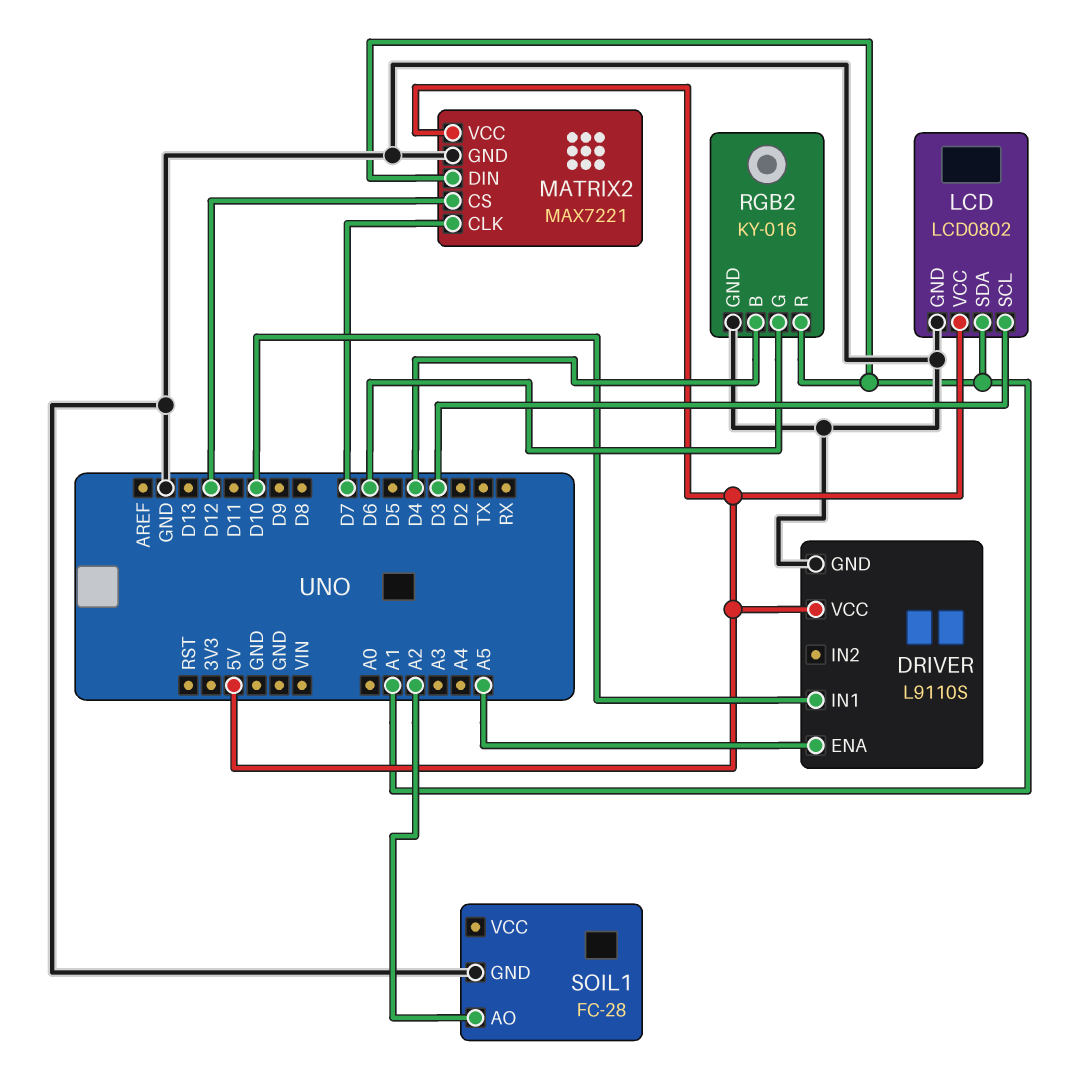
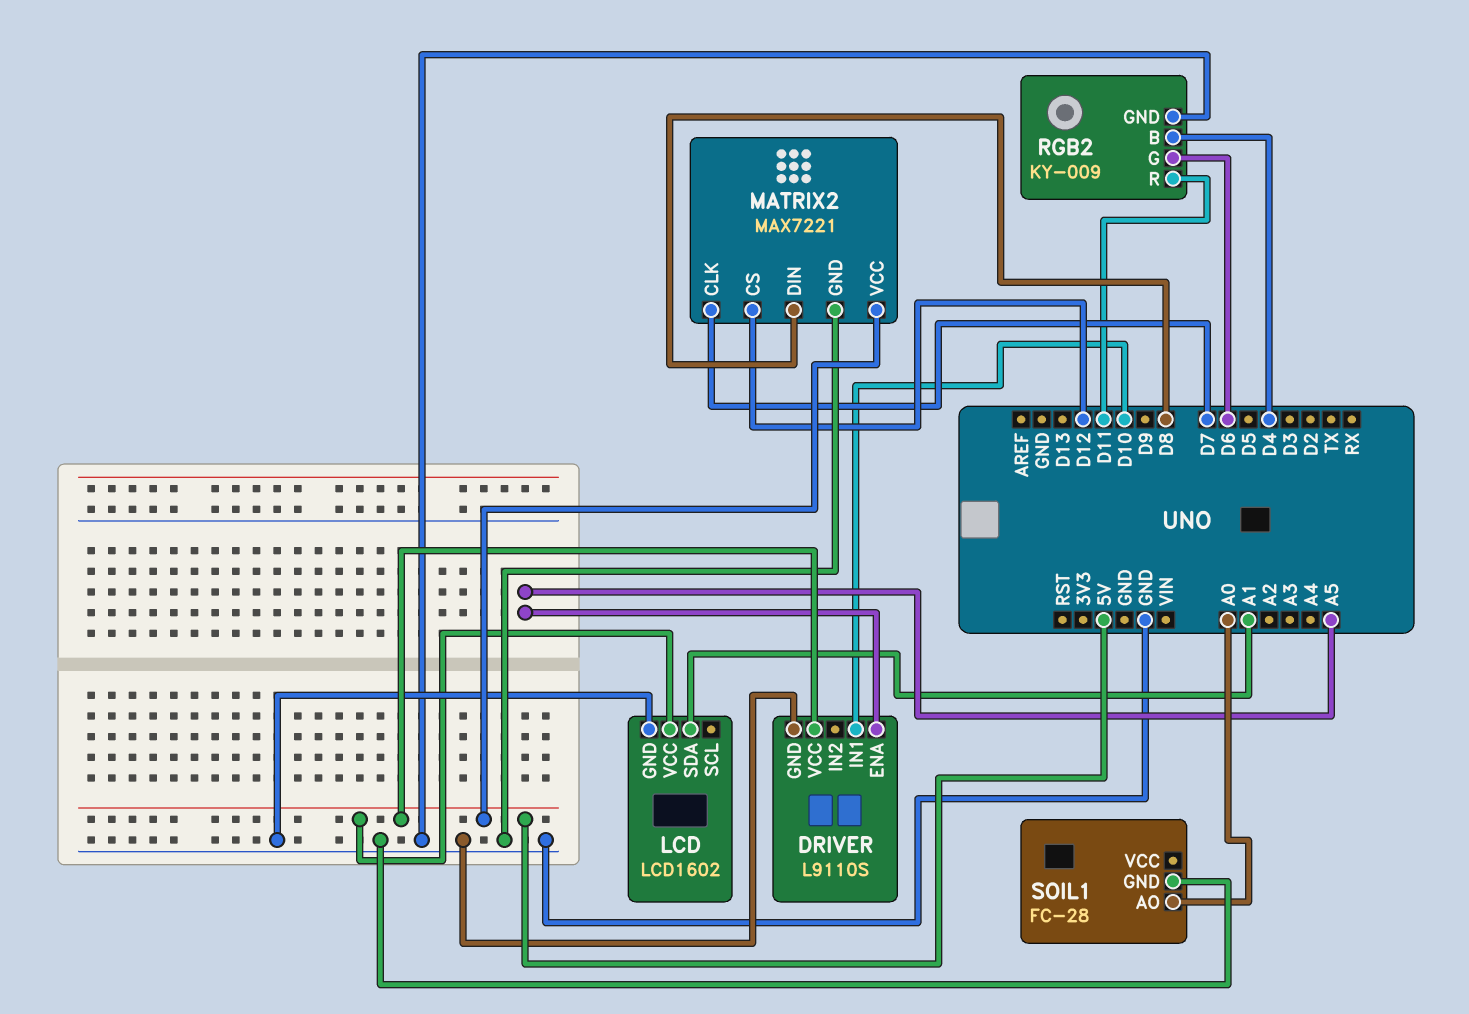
LCD: LCD0802 -> LCD1602
LCD pin SCL: D3 -> none
MATRIX2 pin DIN: A1 -> D8
RGB2: KY-016 -> KY-009
RGB2 pin R: A1 -> D11
SOIL1 pin AO: A2 -> A0

